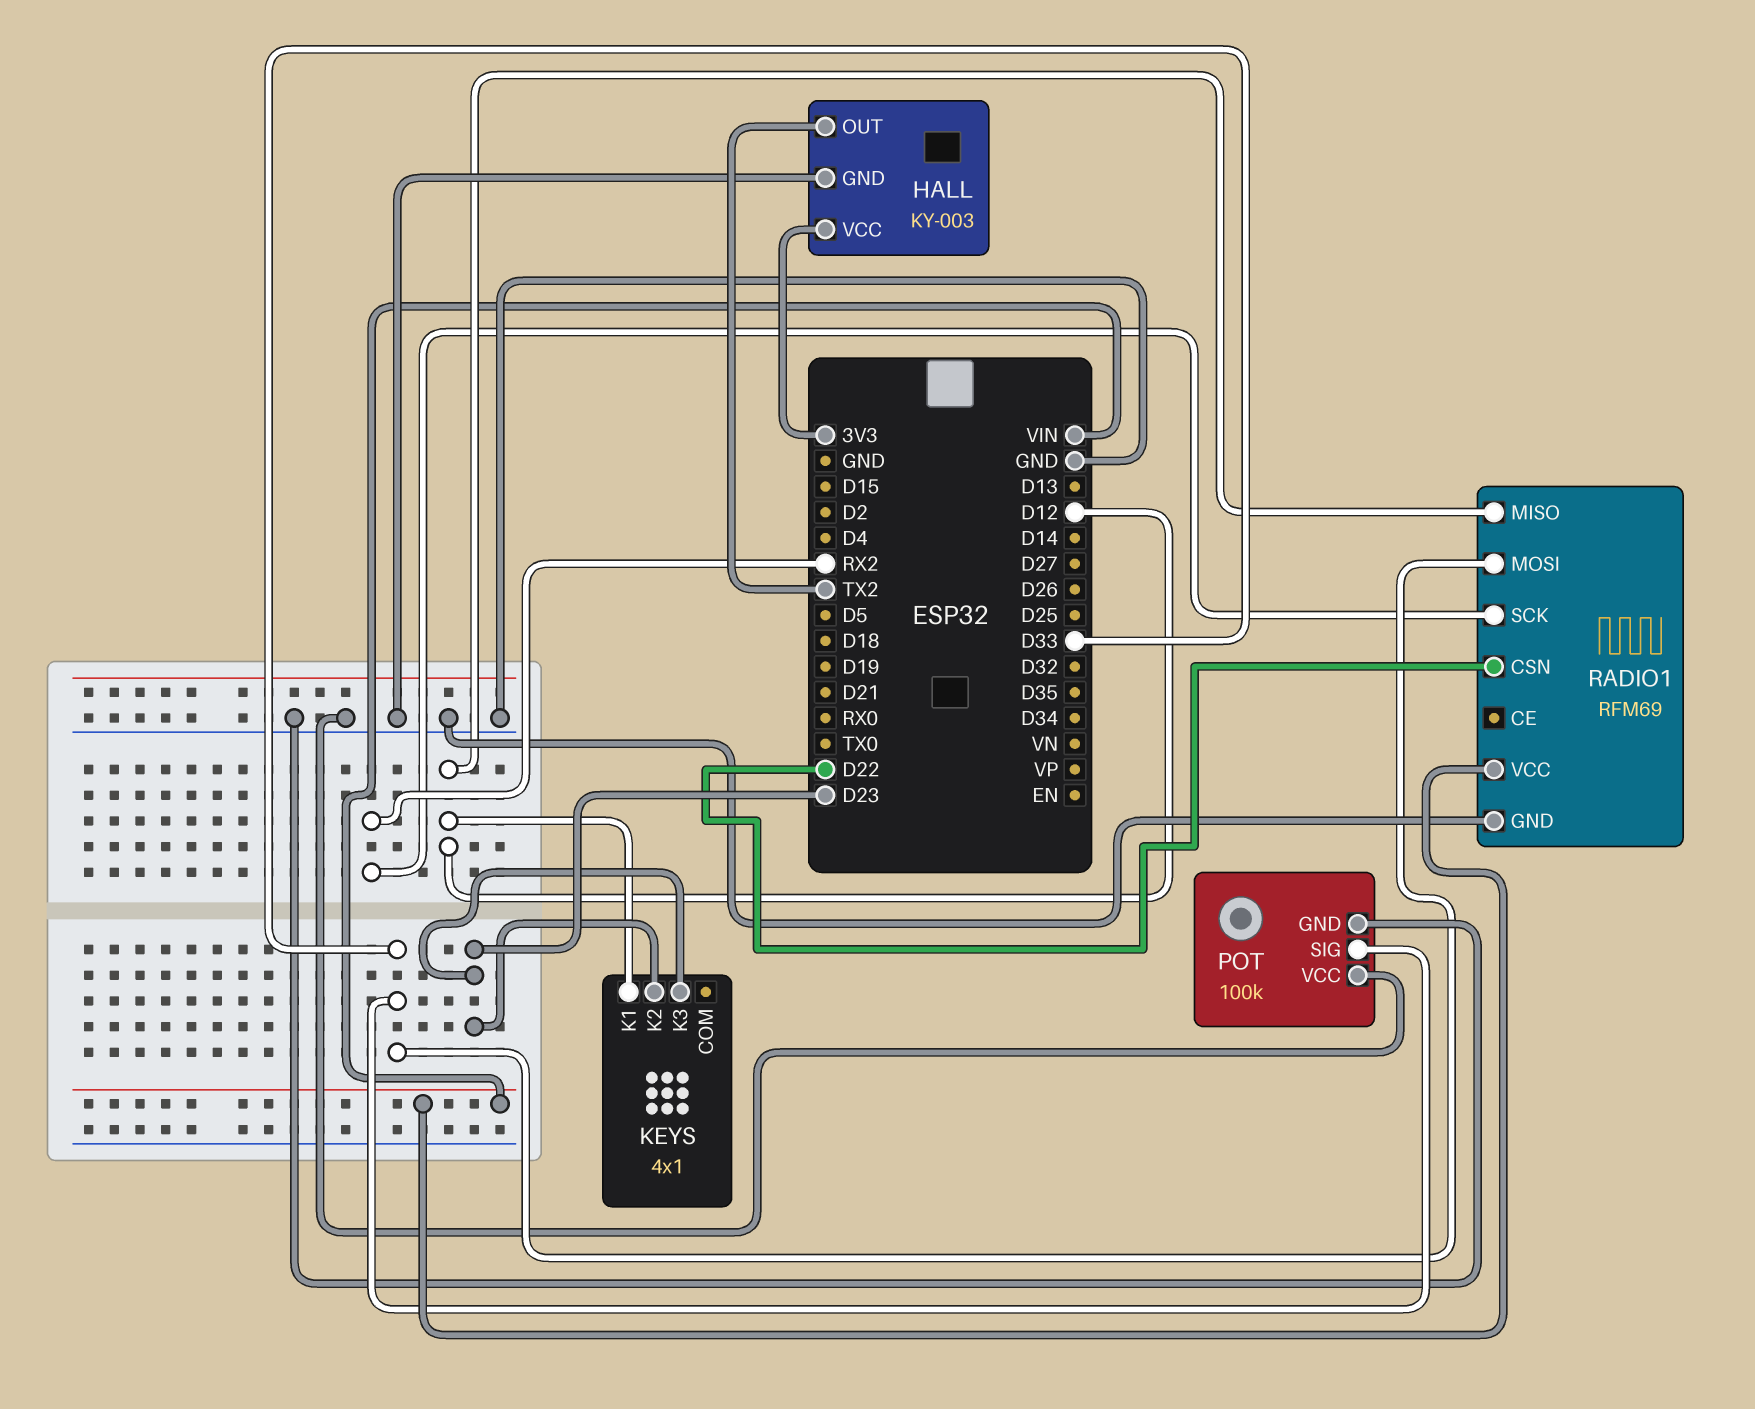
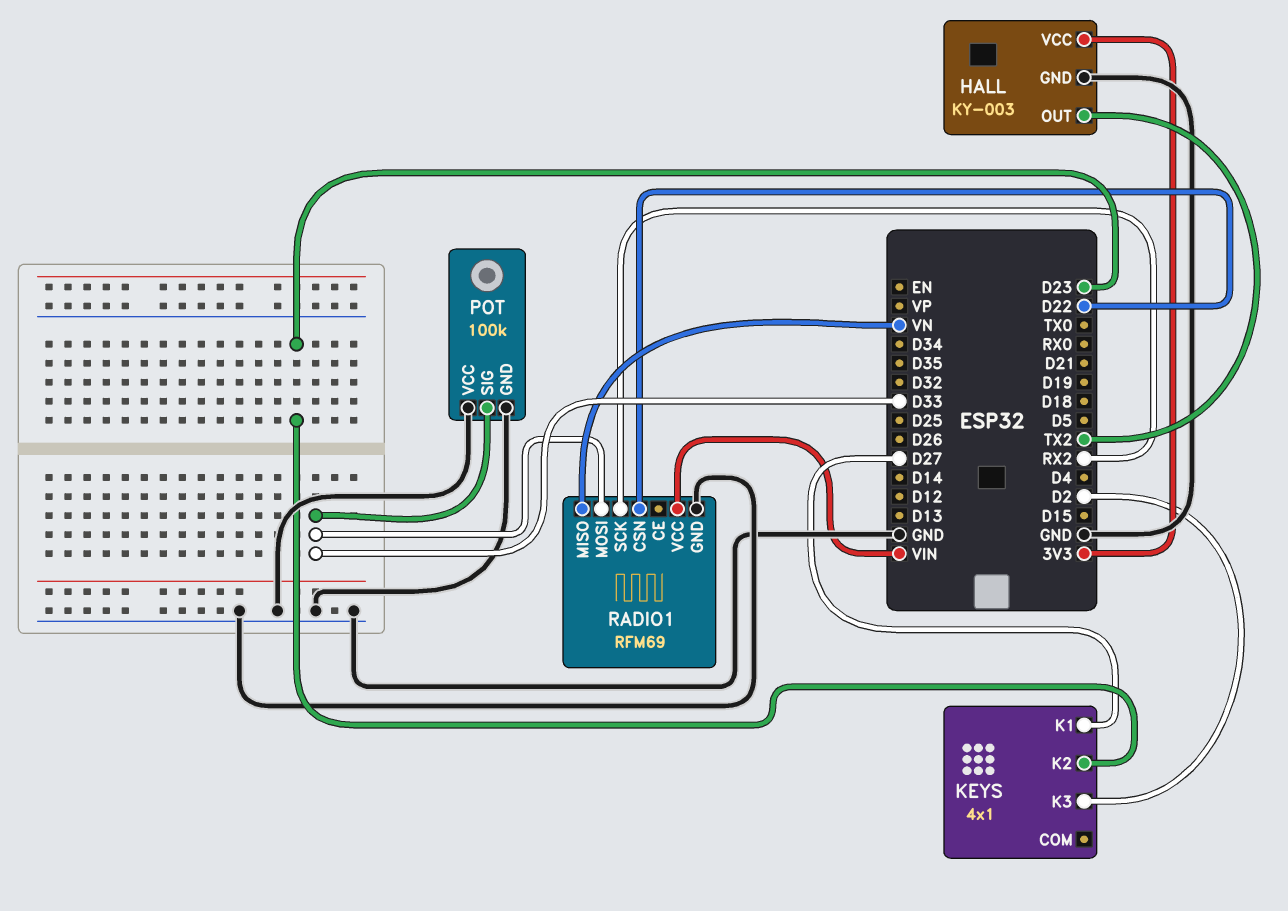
KEYS pin K1: D12 -> D27
KEYS pin K3: D23 -> D2
RADIO1 pin MISO: D12 -> VN

